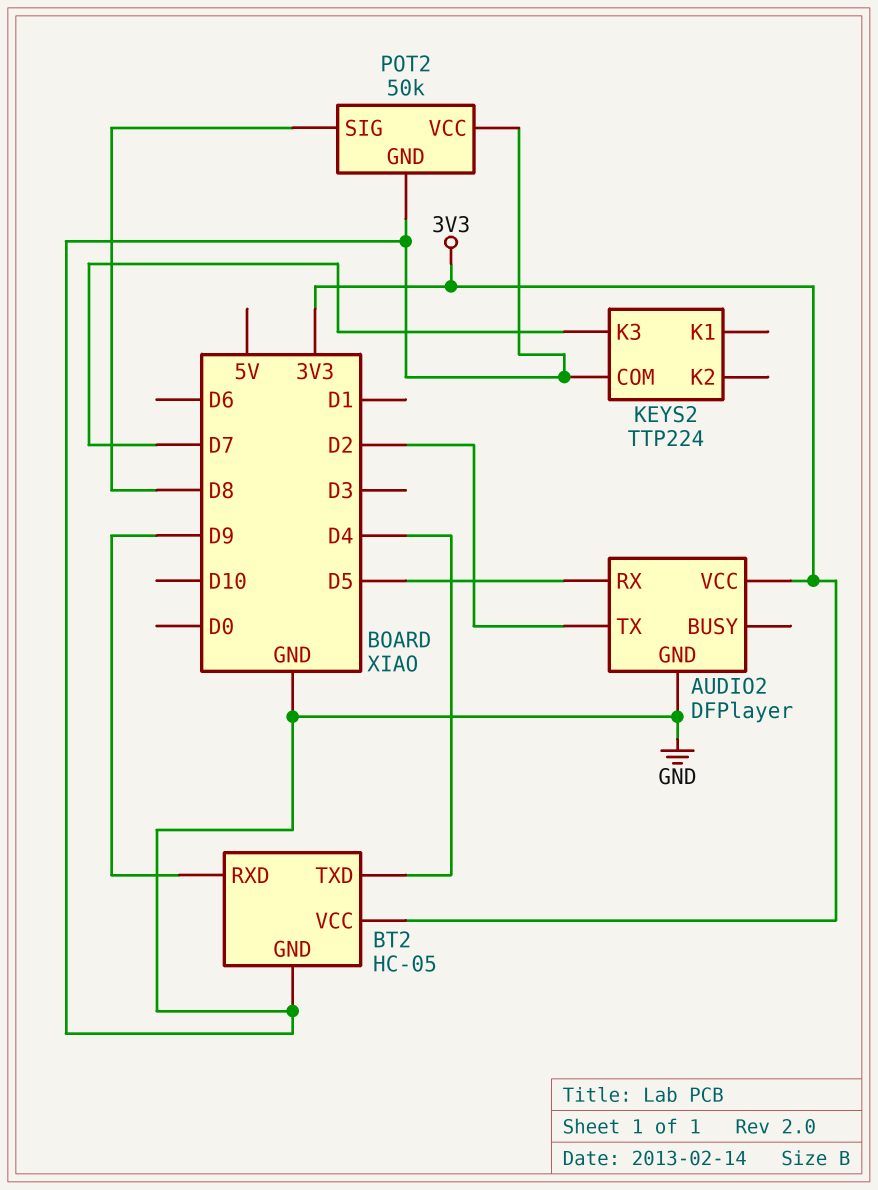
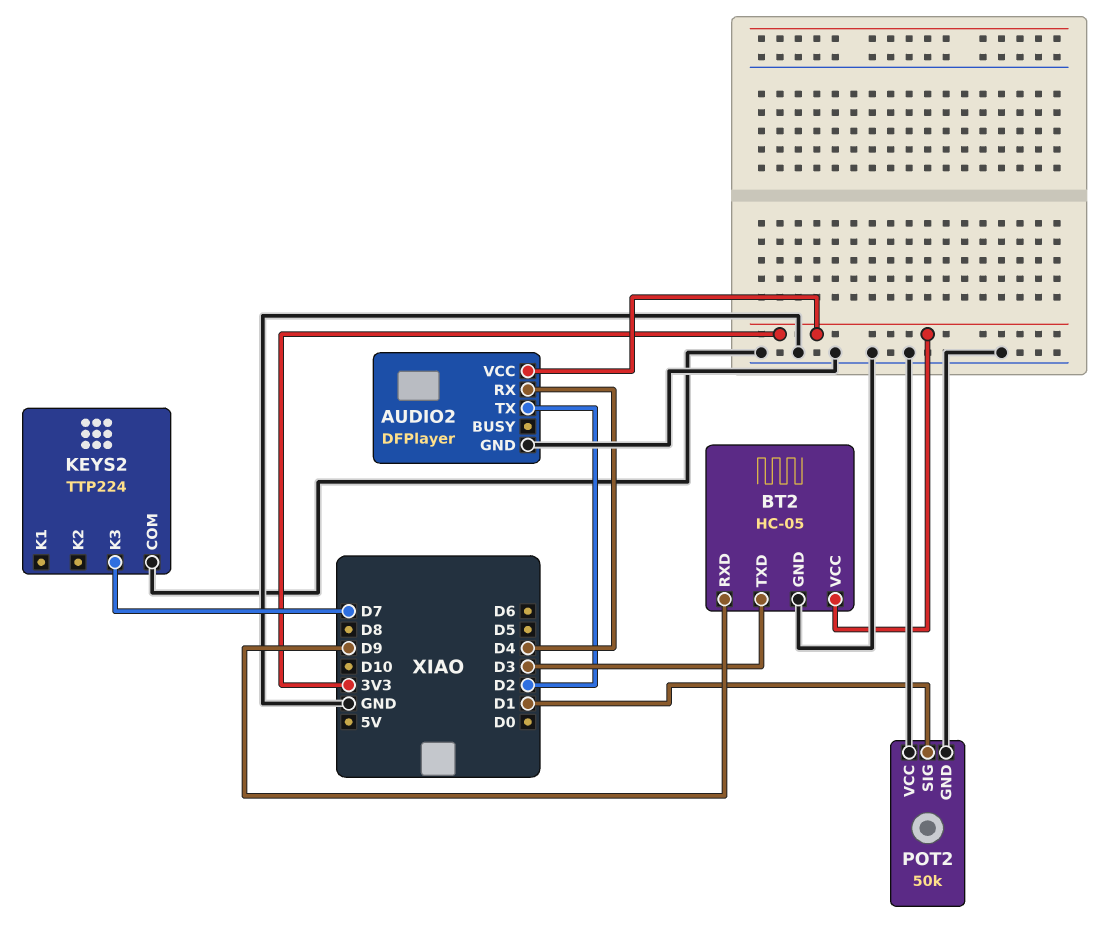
AUDIO2 pin RX: D5 -> D4
BT2 pin TXD: D4 -> D3
POT2 pin SIG: D8 -> D1

